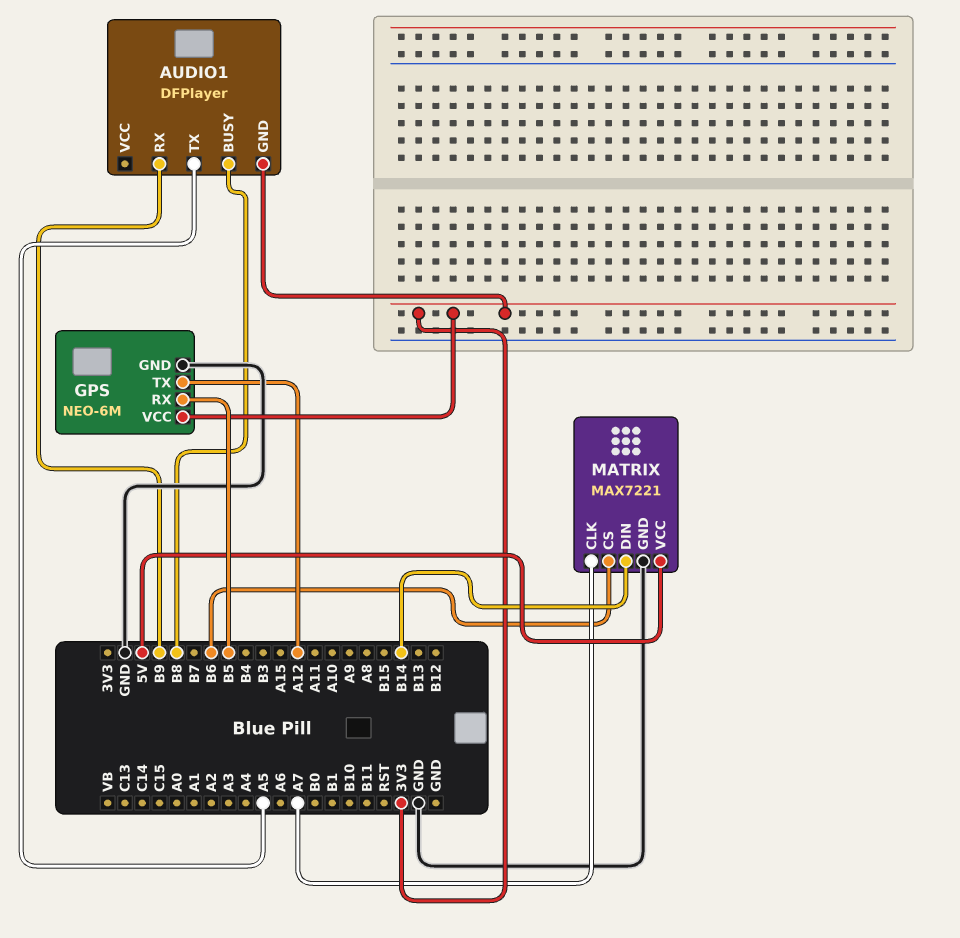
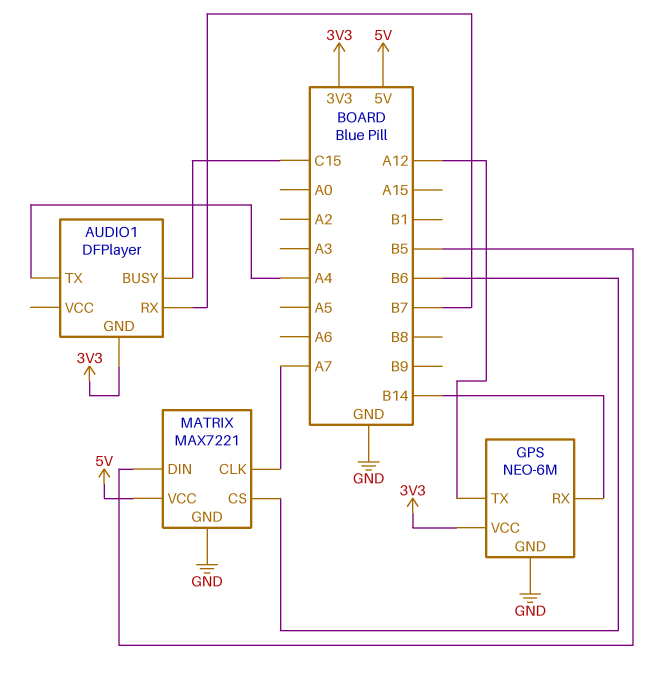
AUDIO1 pin BUSY: B8 -> C15
AUDIO1 pin RX: B9 -> B7
AUDIO1 pin TX: A5 -> A4
GPS pin RX: B5 -> B14
MATRIX pin DIN: B14 -> B5

